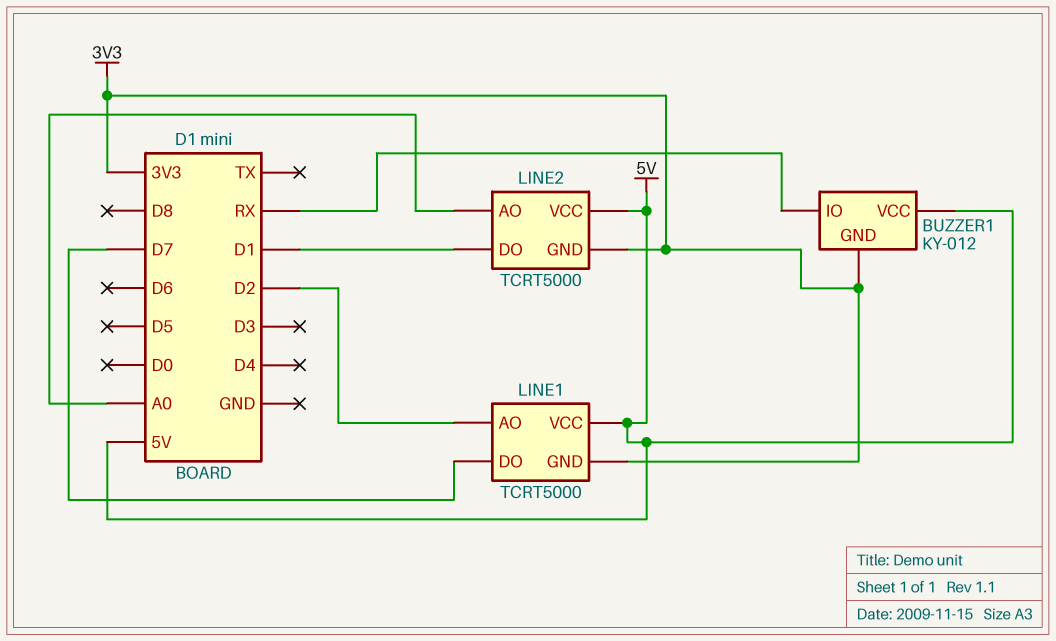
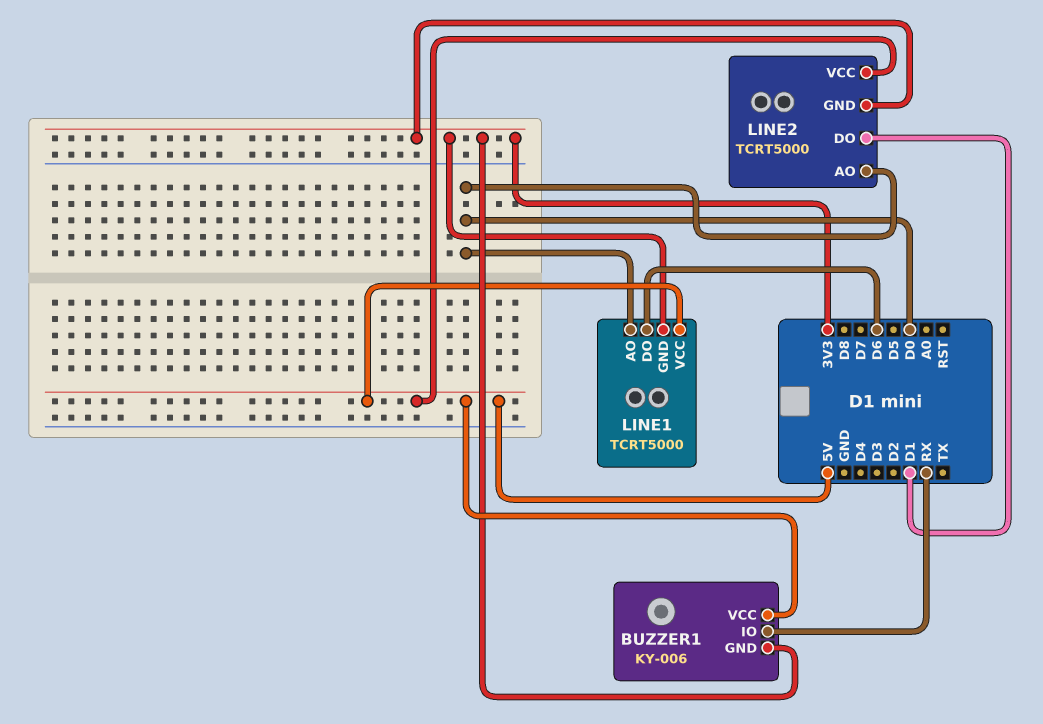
BUZZER1: KY-012 -> KY-006
LINE1 pin AO: D2 -> D0
LINE1 pin DO: D7 -> D6
LINE2 pin AO: A0 -> D0

